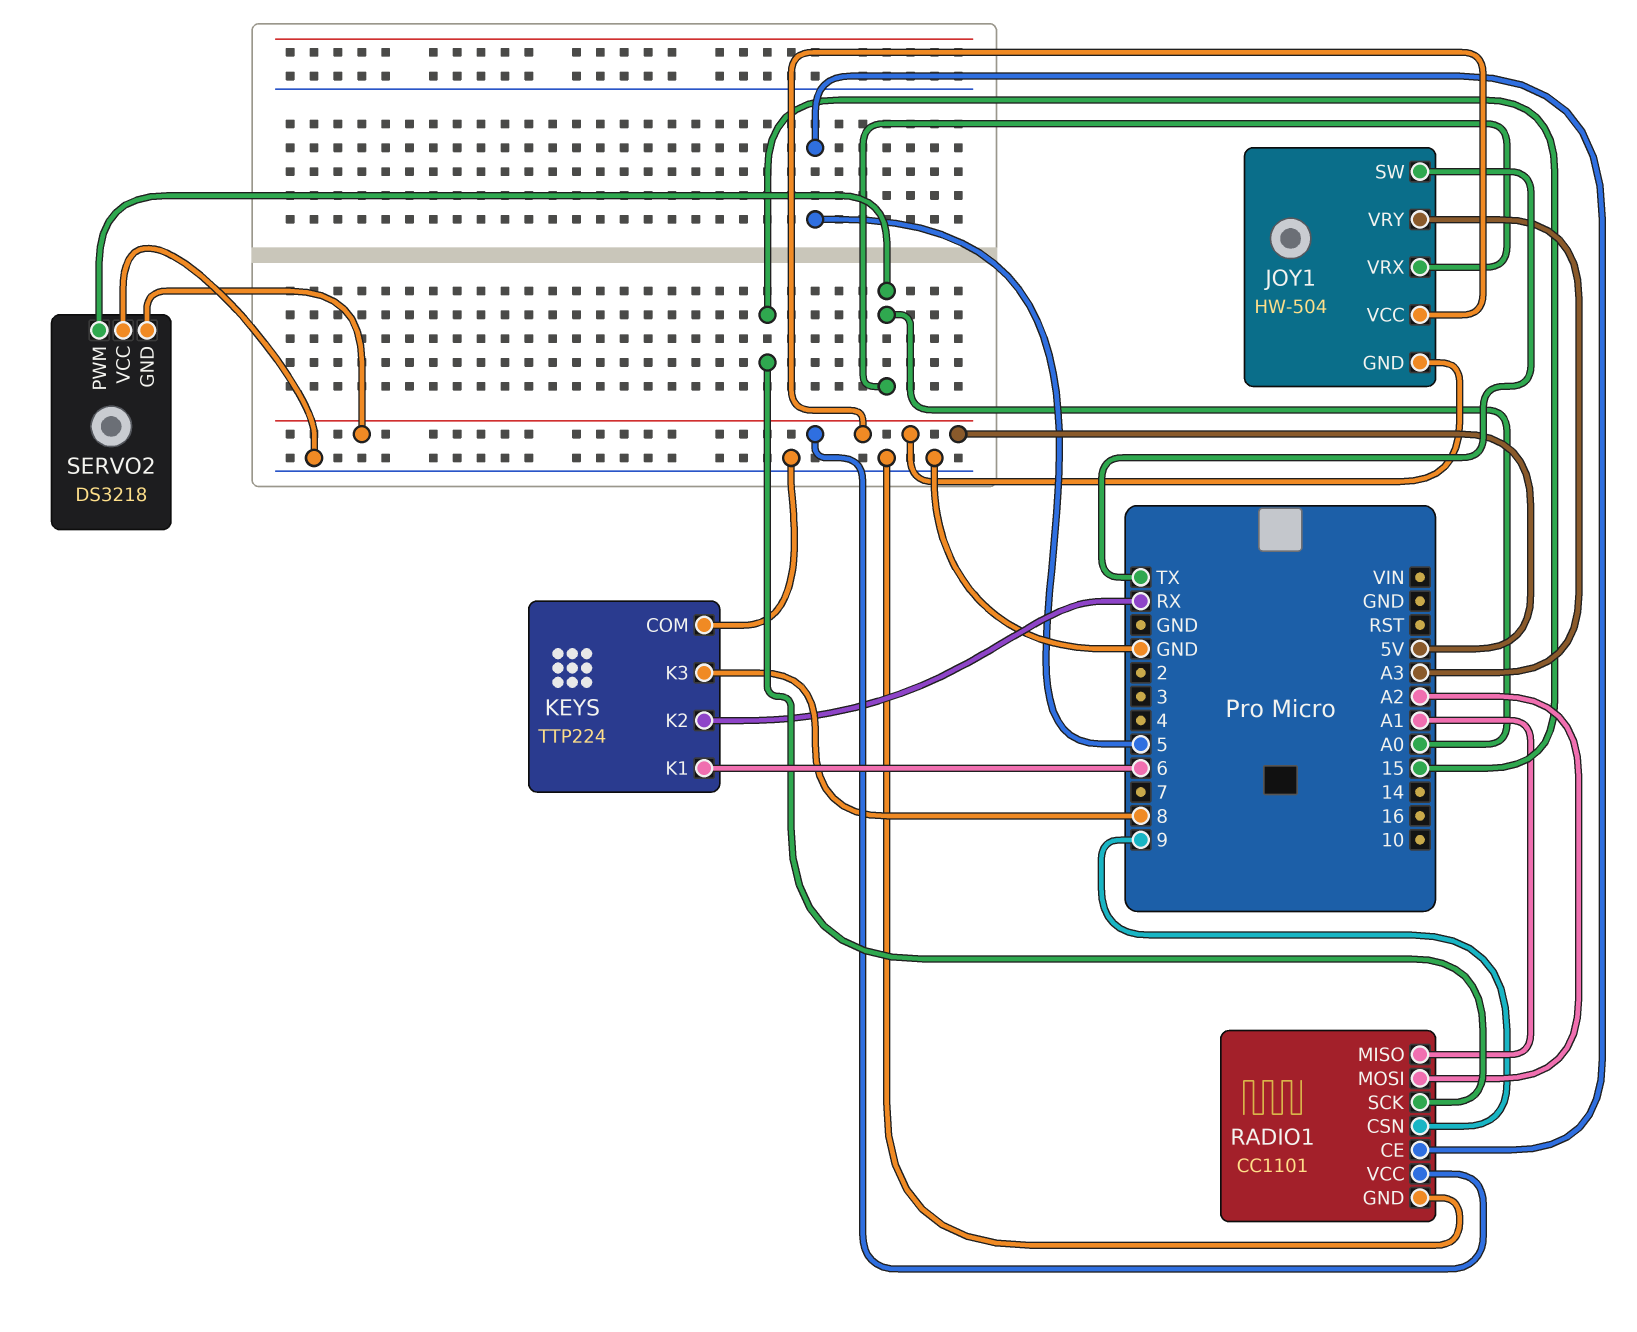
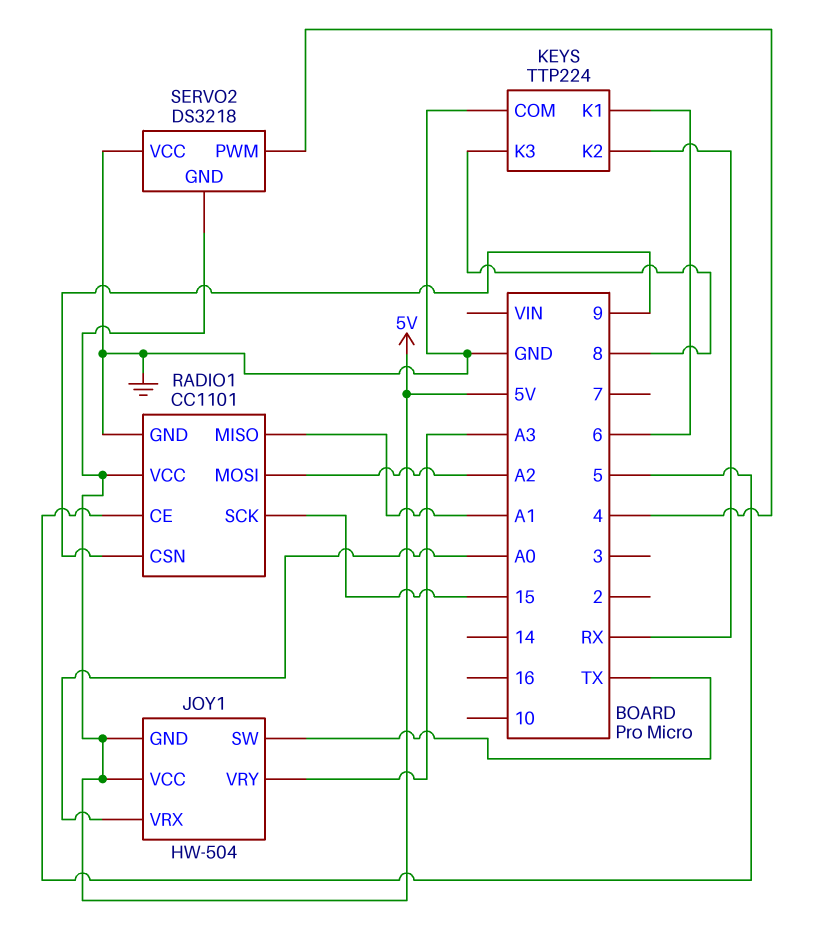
SERVO2 pin PWM: A0 -> 4

